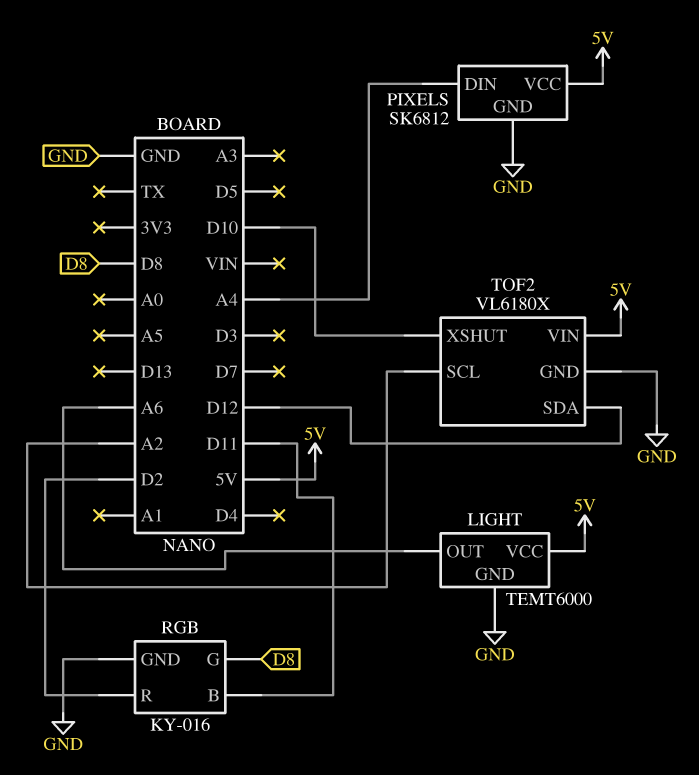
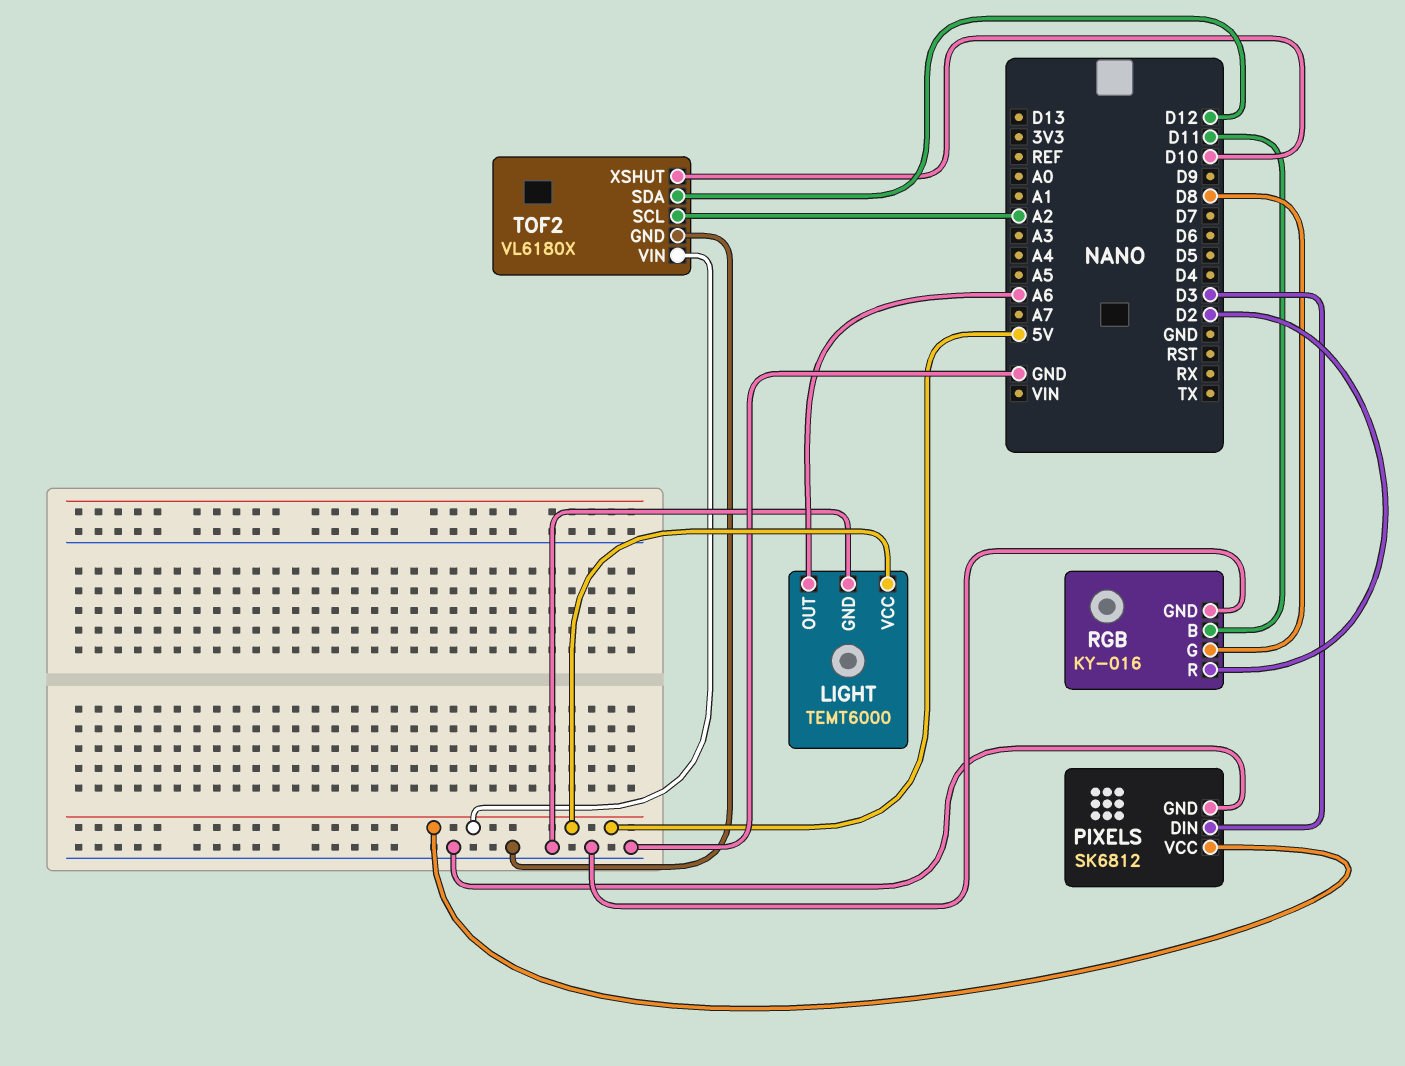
PIXELS pin DIN: A4 -> D3

